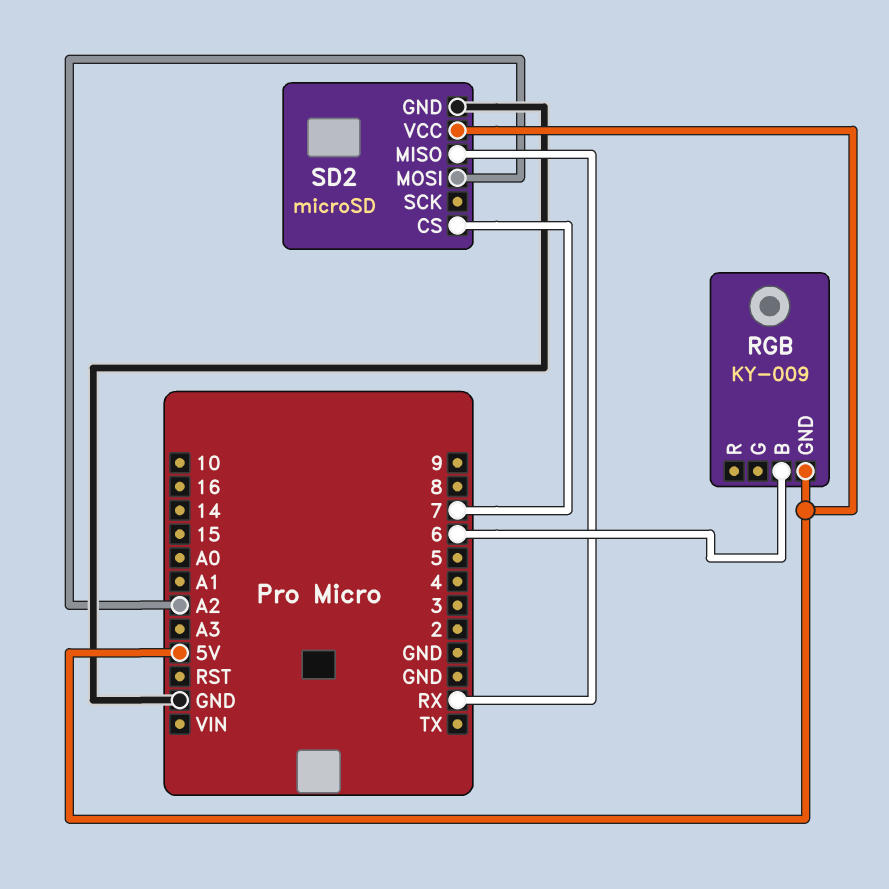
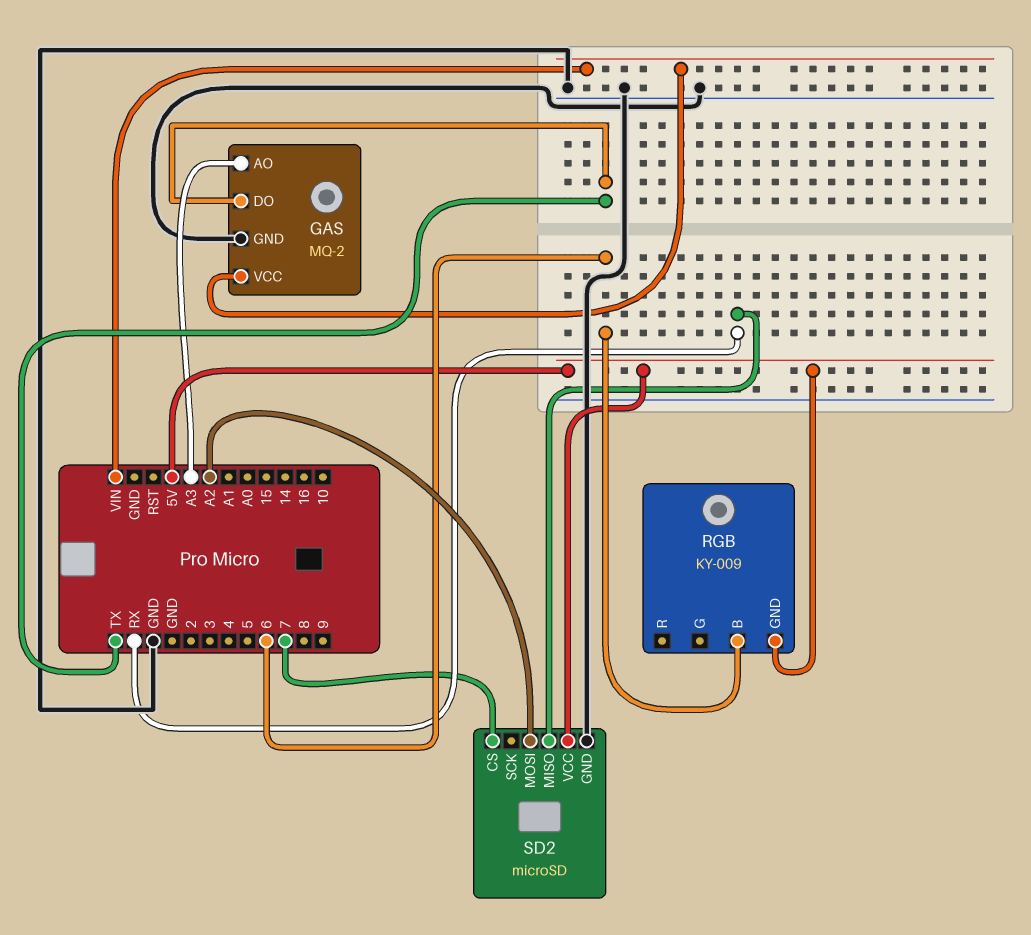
GAS: none -> MQ-2
GAS pin AO: none -> A3
GAS pin DO: none -> TX
GAS pin GND: none -> GND
GAS pin VCC: none -> VIN

